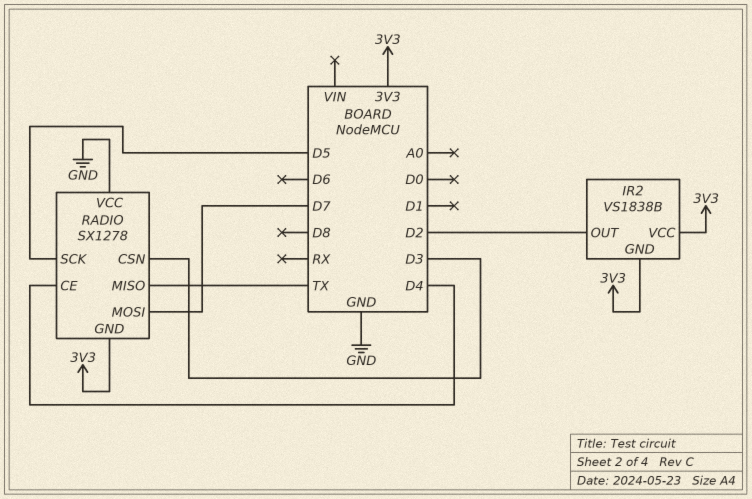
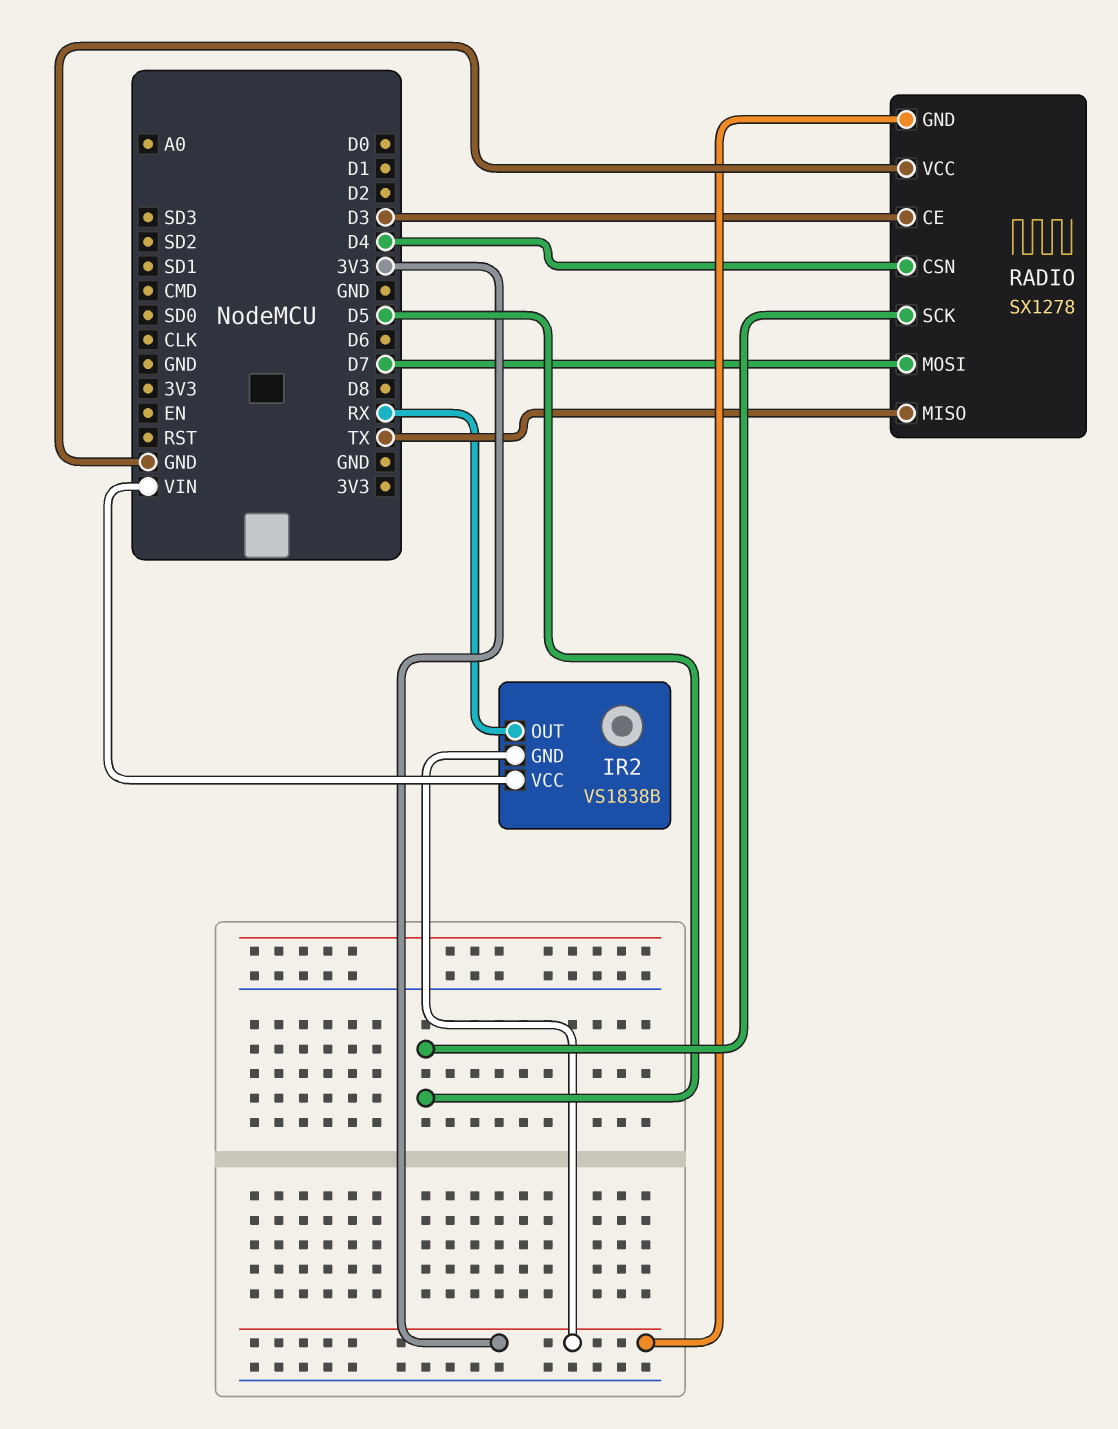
IR2 pin OUT: D2 -> RX
IR2 pin VCC: 3V3 -> VIN
RADIO pin CE: D4 -> D3
RADIO pin CSN: D3 -> D4

